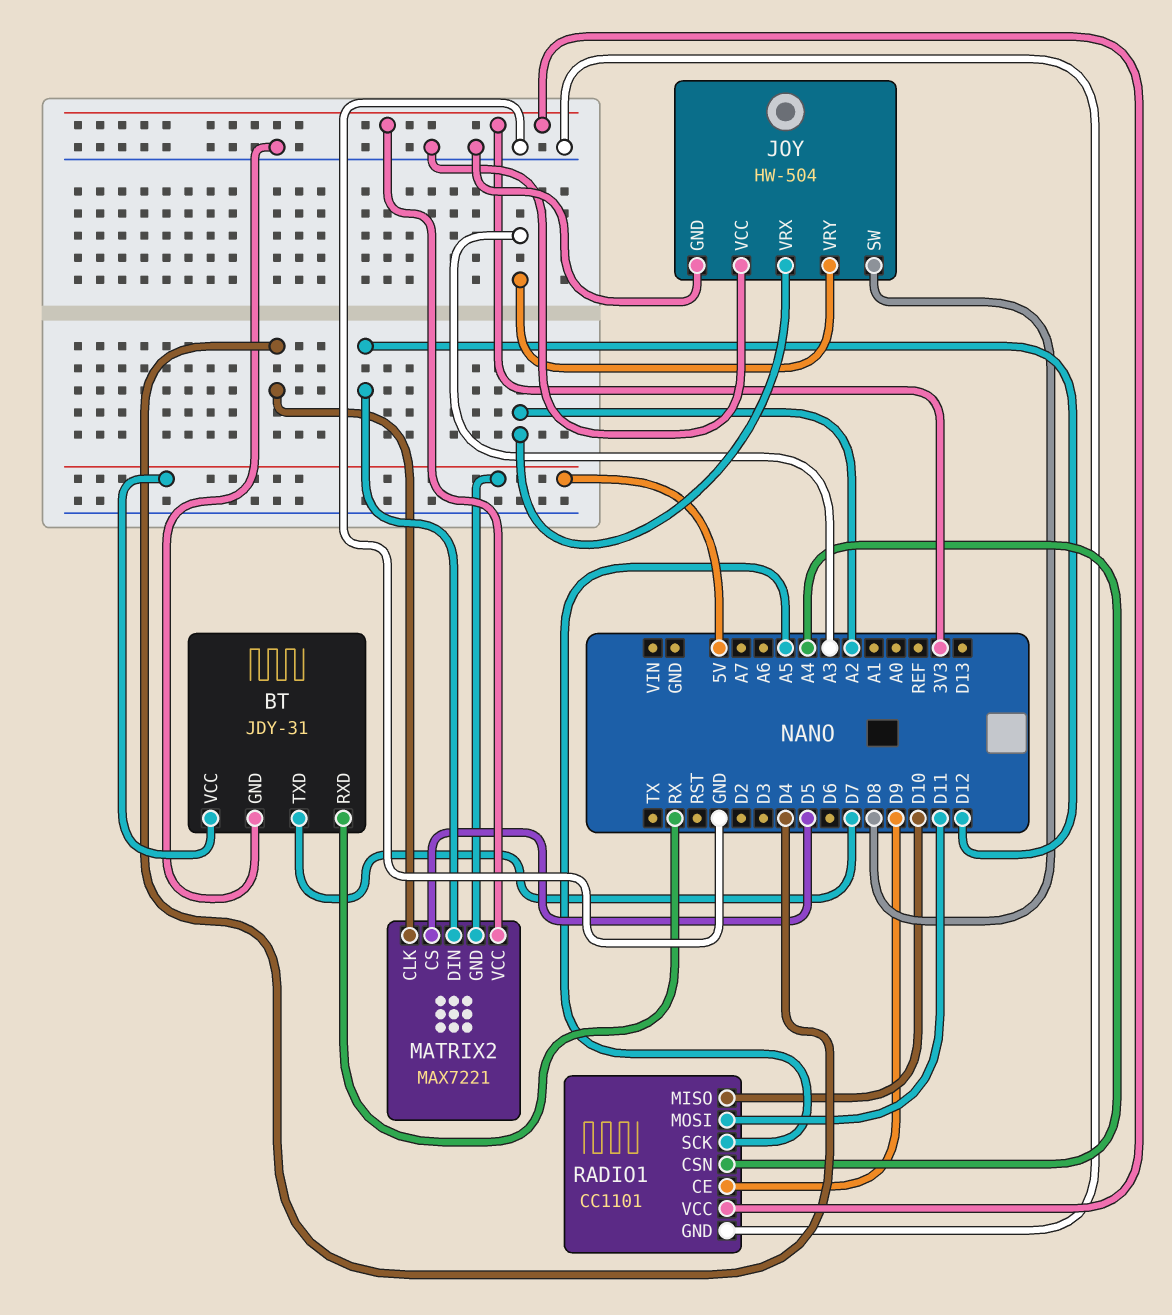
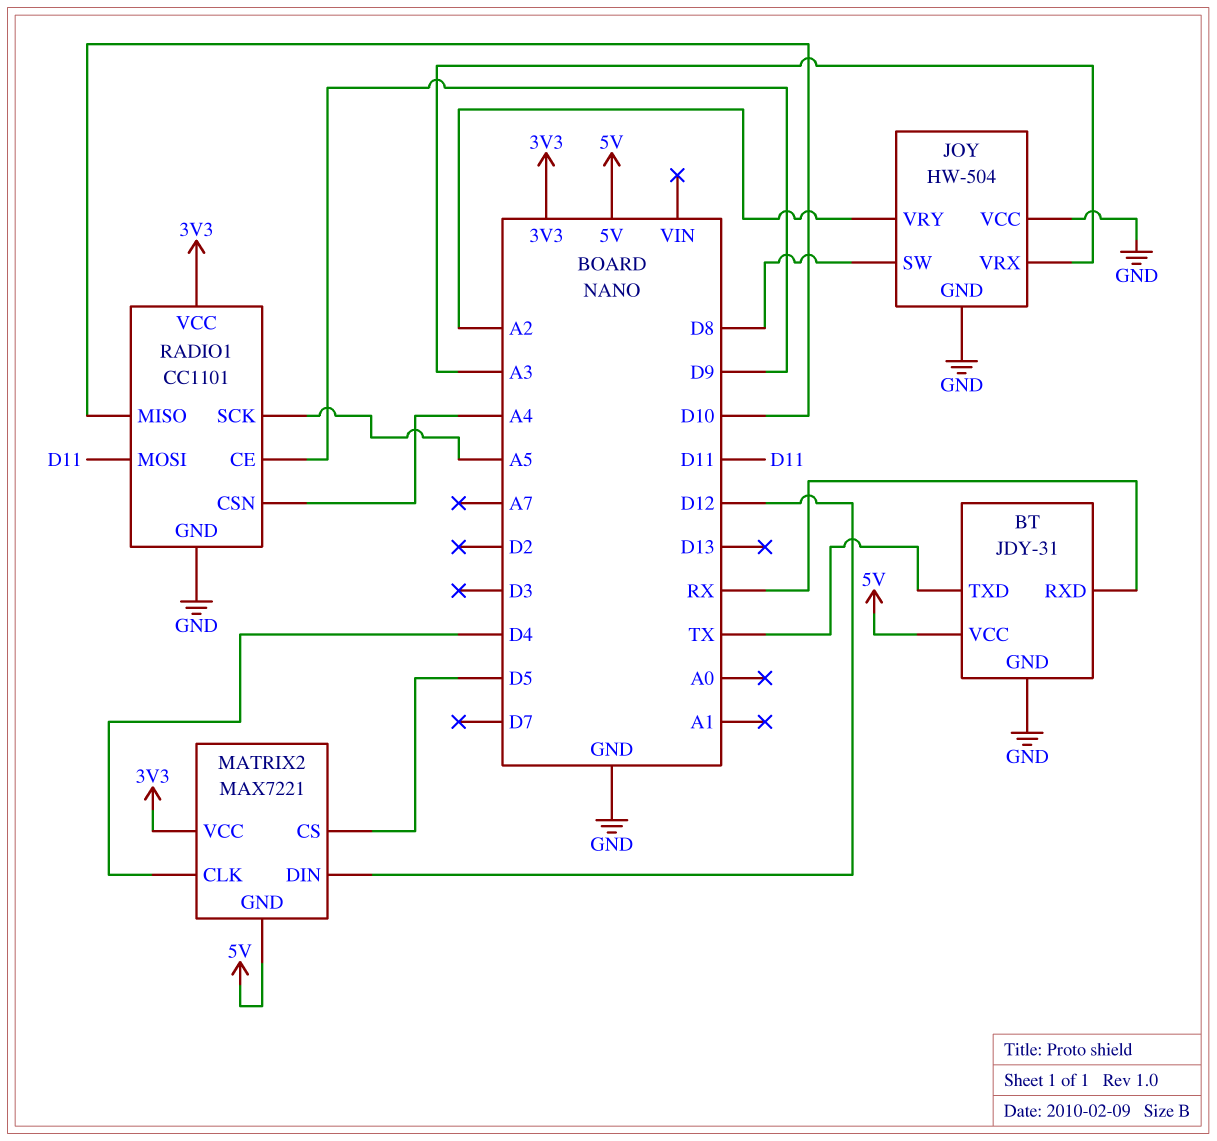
BT pin TXD: D7 -> TX
JOY pin VRX: A2 -> A3
JOY pin VRY: A3 -> A2

